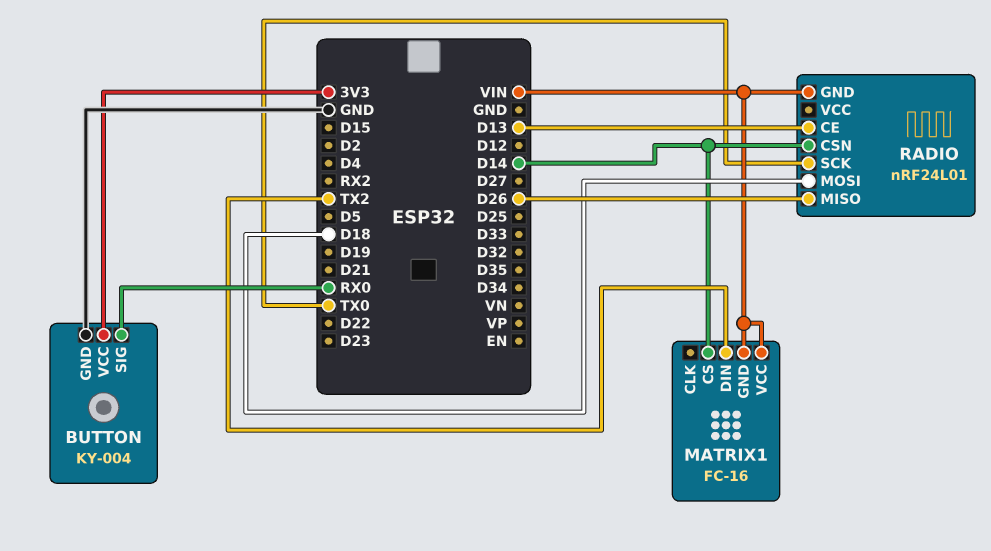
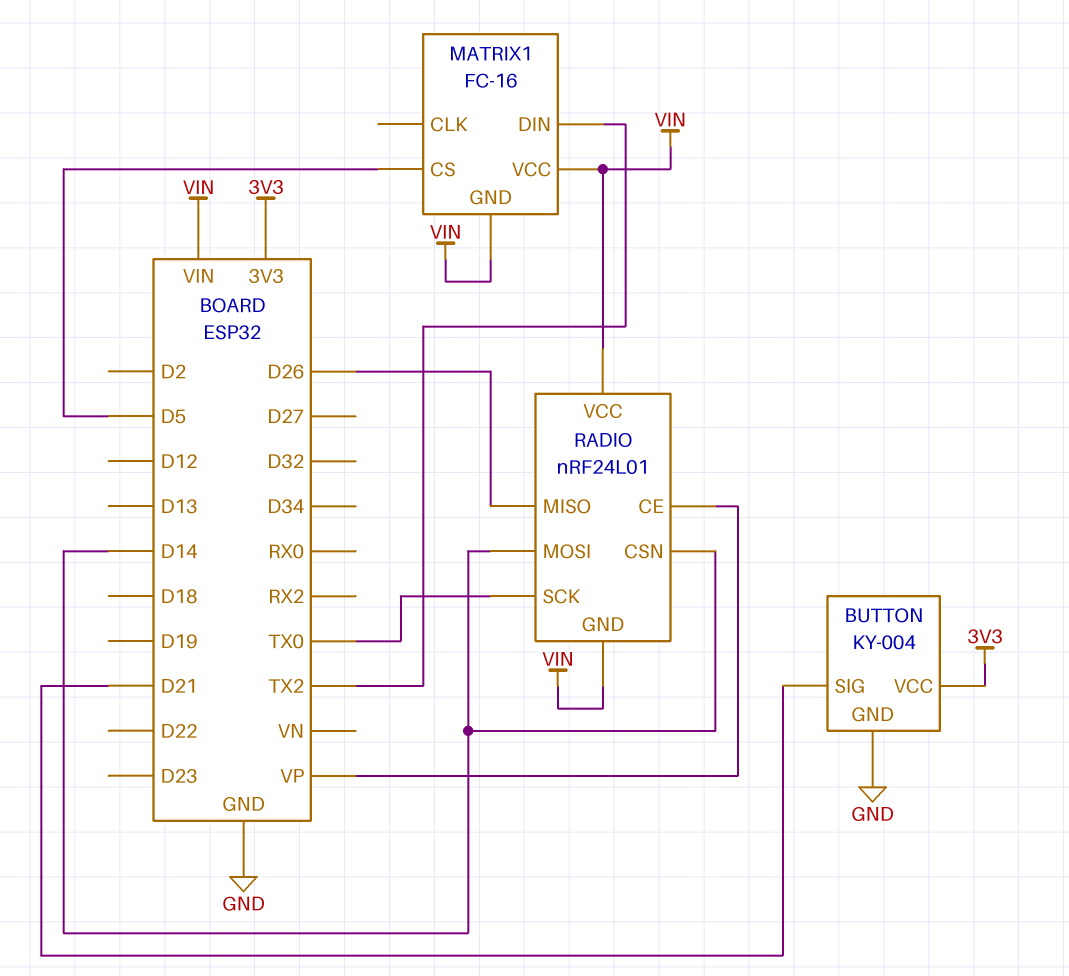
BUTTON pin SIG: RX0 -> D21
MATRIX1 pin CS: D14 -> D5
RADIO pin CE: D13 -> VP
RADIO pin MOSI: D18 -> D14
RADIO pin VCC: none -> VIN

